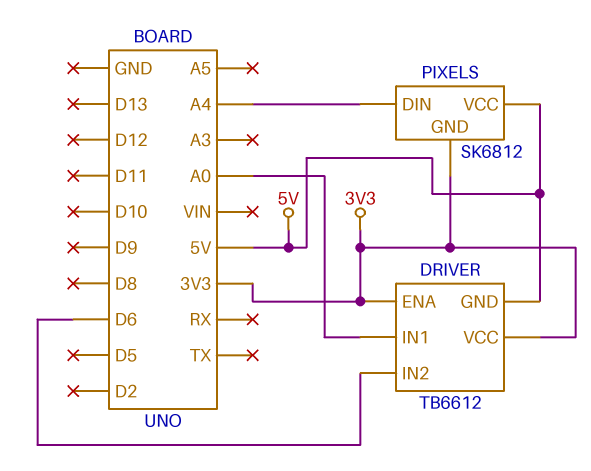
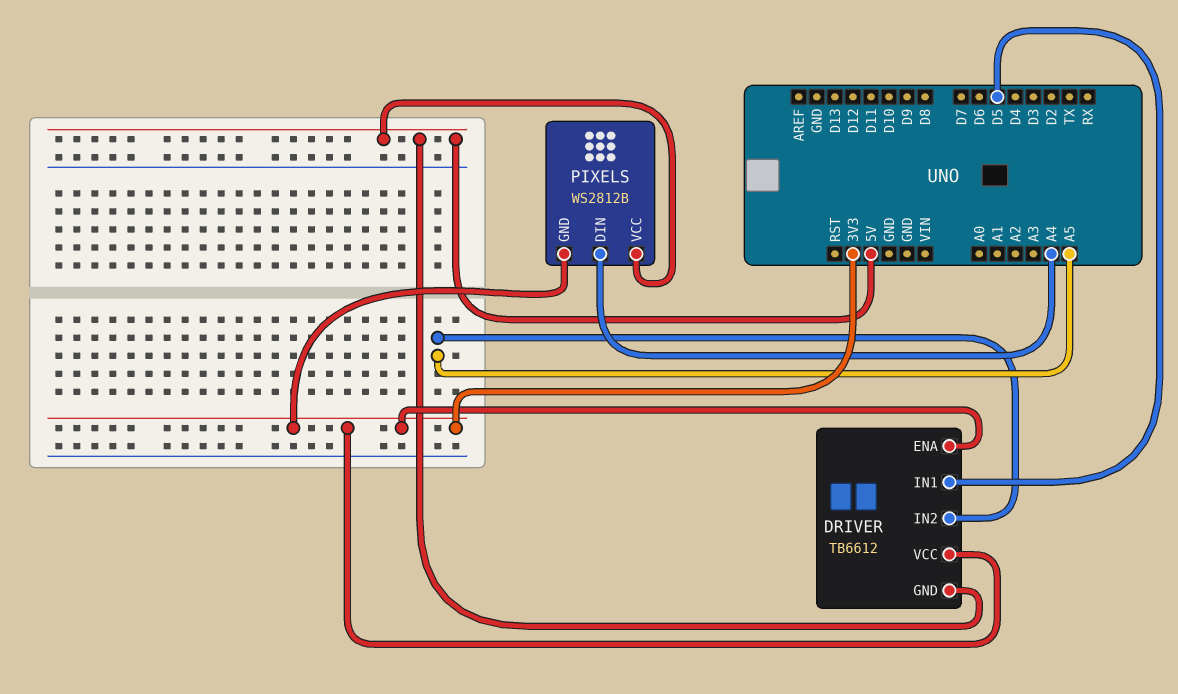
DRIVER pin IN1: A0 -> D5
DRIVER pin IN2: D6 -> A5
PIXELS: SK6812 -> WS2812B

